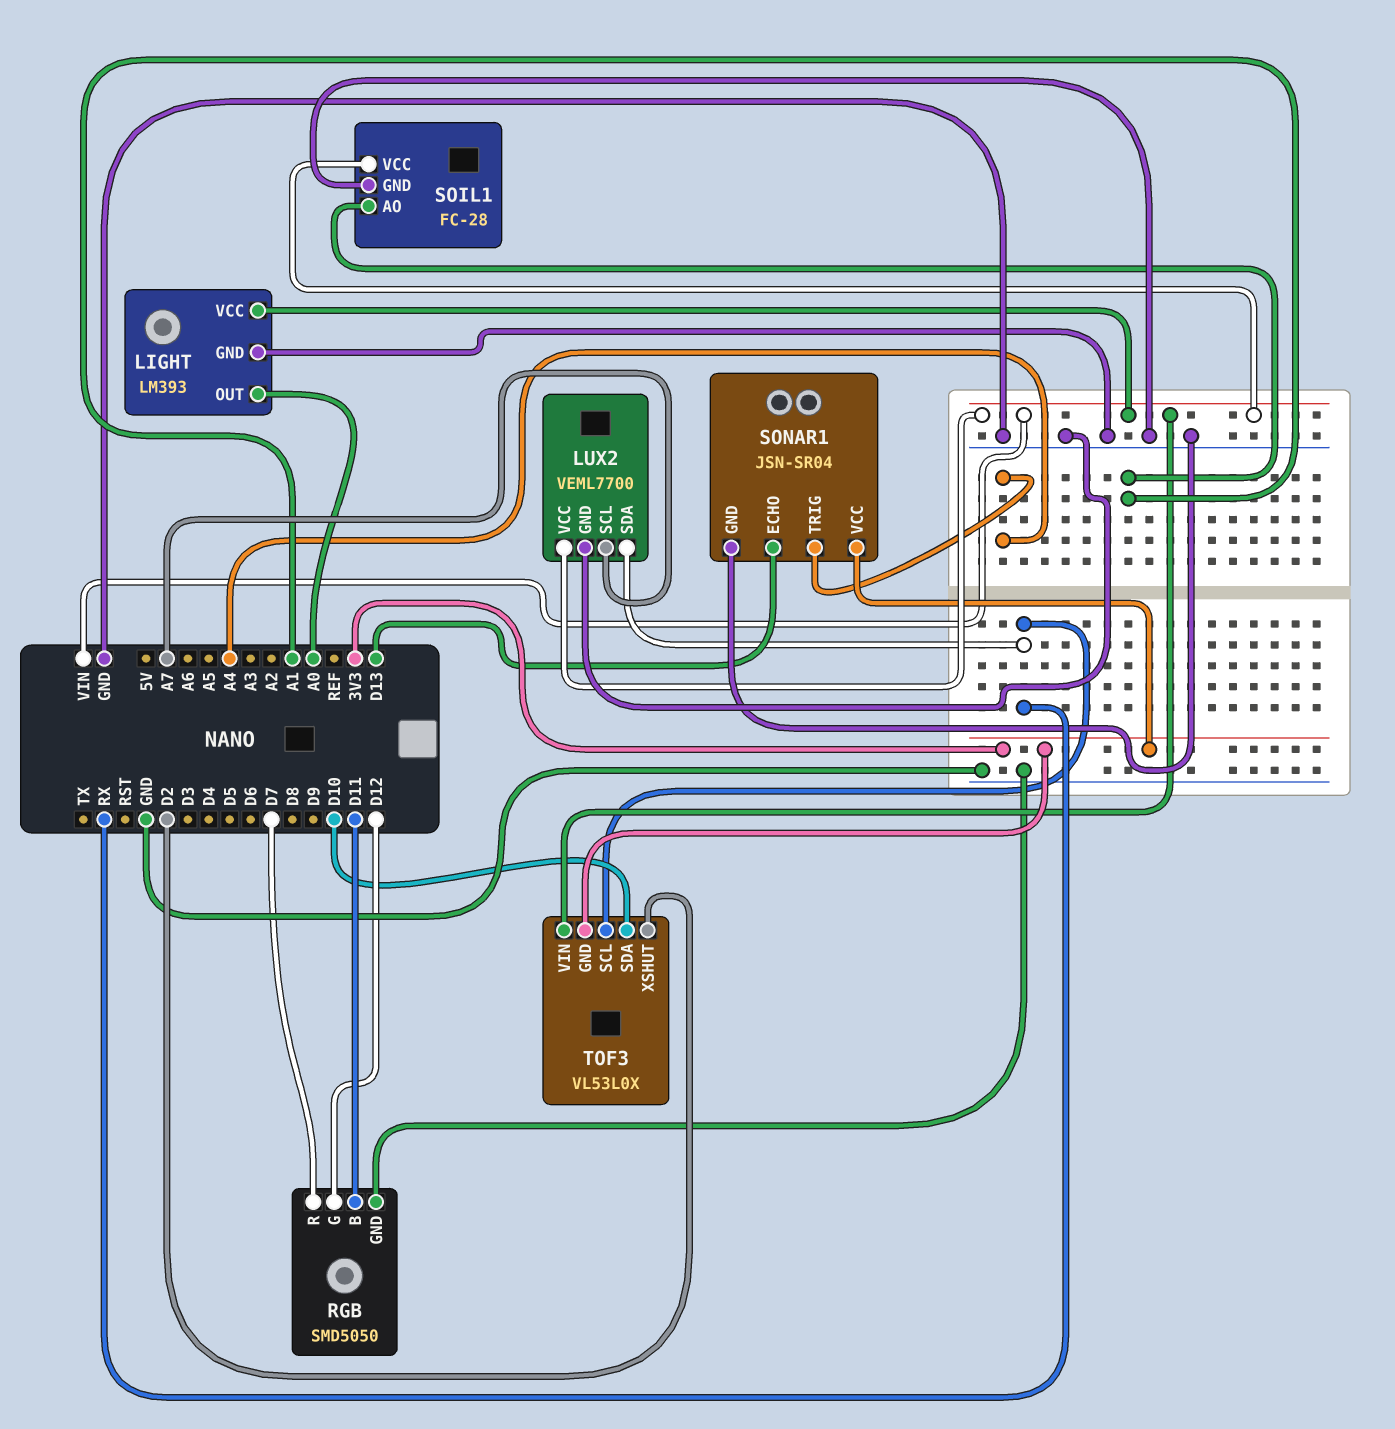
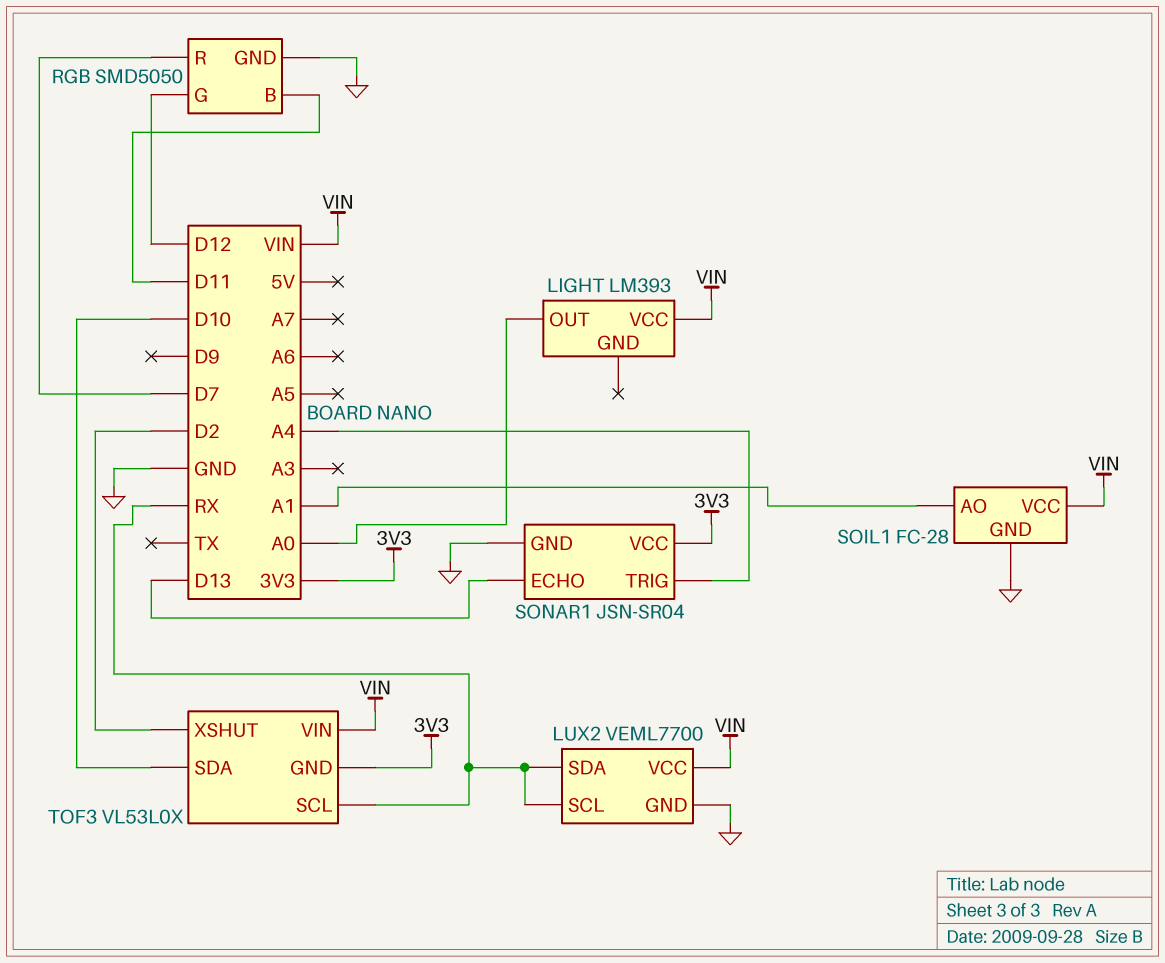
LIGHT pin GND: GND -> none
LUX2 pin SCL: A7 -> RX

